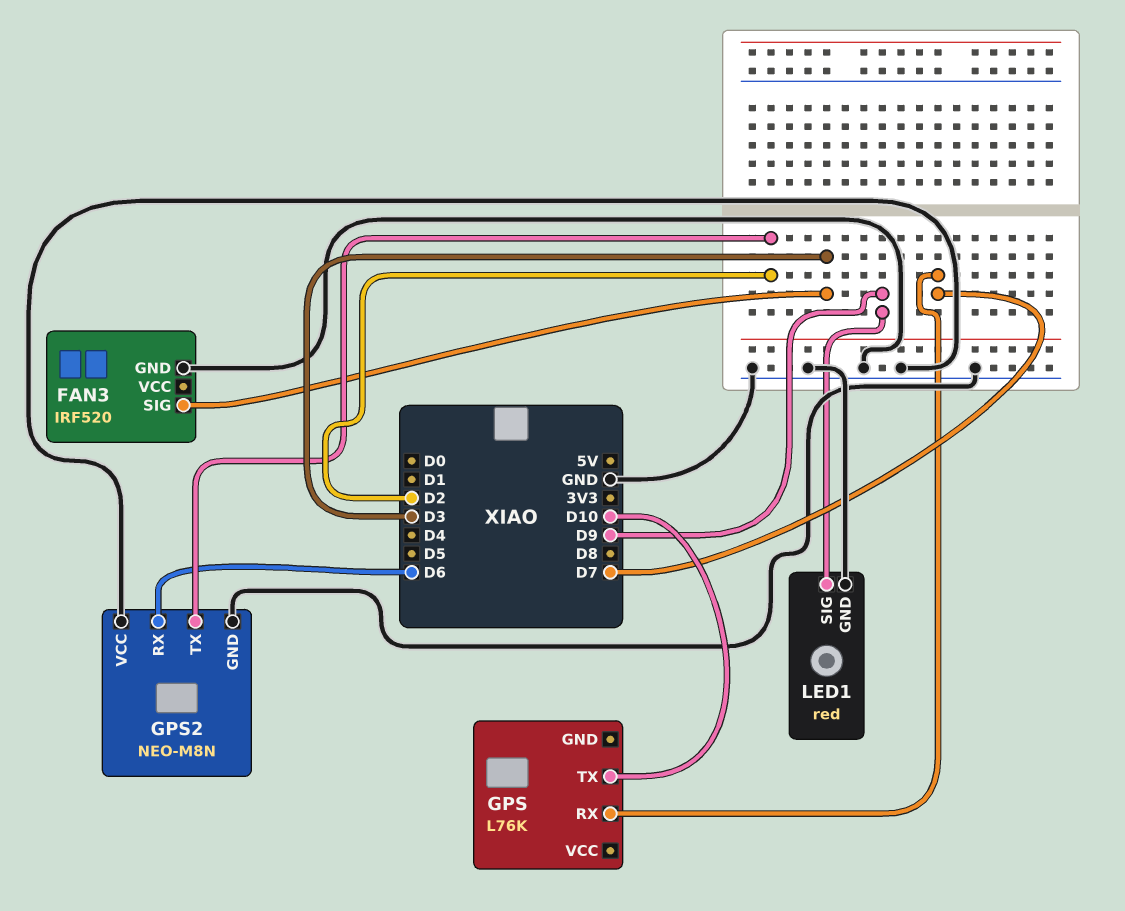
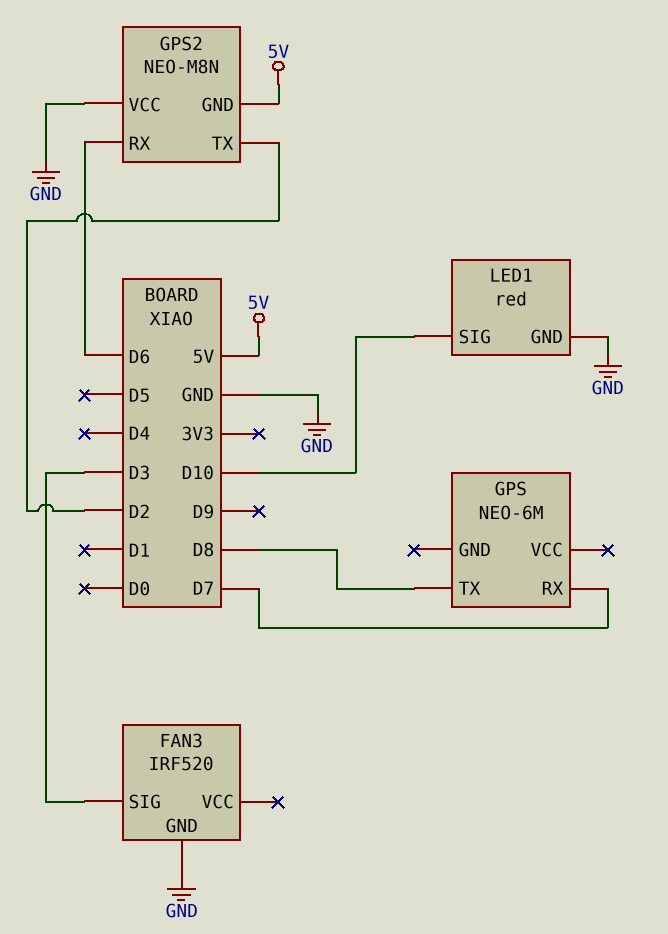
GPS: L76K -> NEO-6M
GPS pin TX: D10 -> D8
GPS2 pin GND: GND -> 5V
LED1 pin SIG: D9 -> D10

